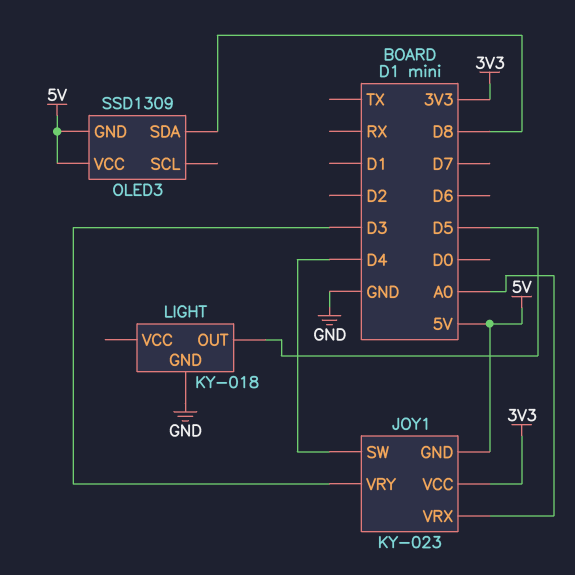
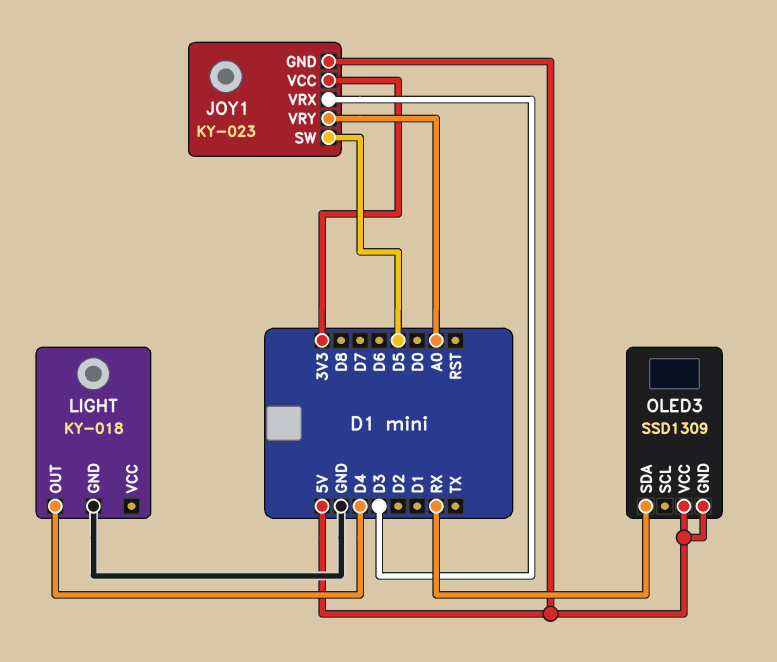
JOY1 pin SW: D4 -> D5
JOY1 pin VRX: A0 -> D3
JOY1 pin VRY: D3 -> A0
LIGHT pin OUT: D5 -> D4
OLED3 pin SDA: D8 -> RX

